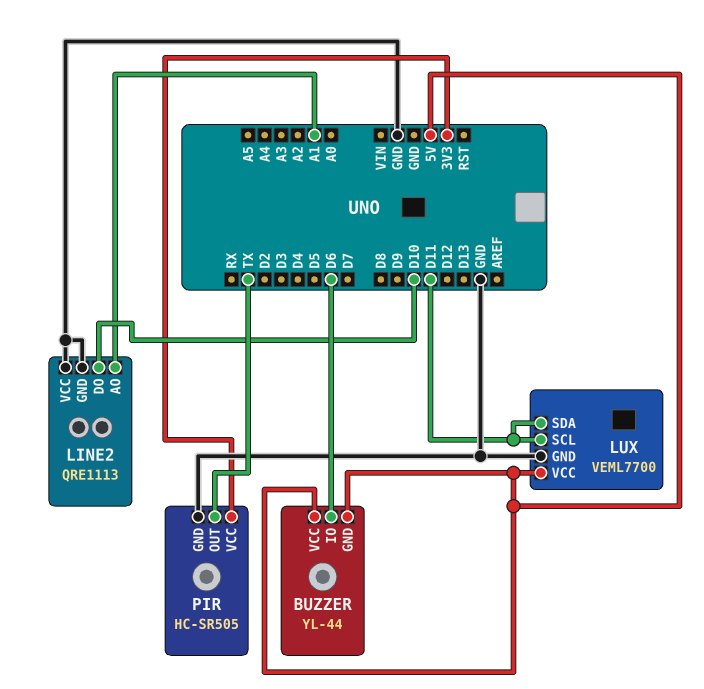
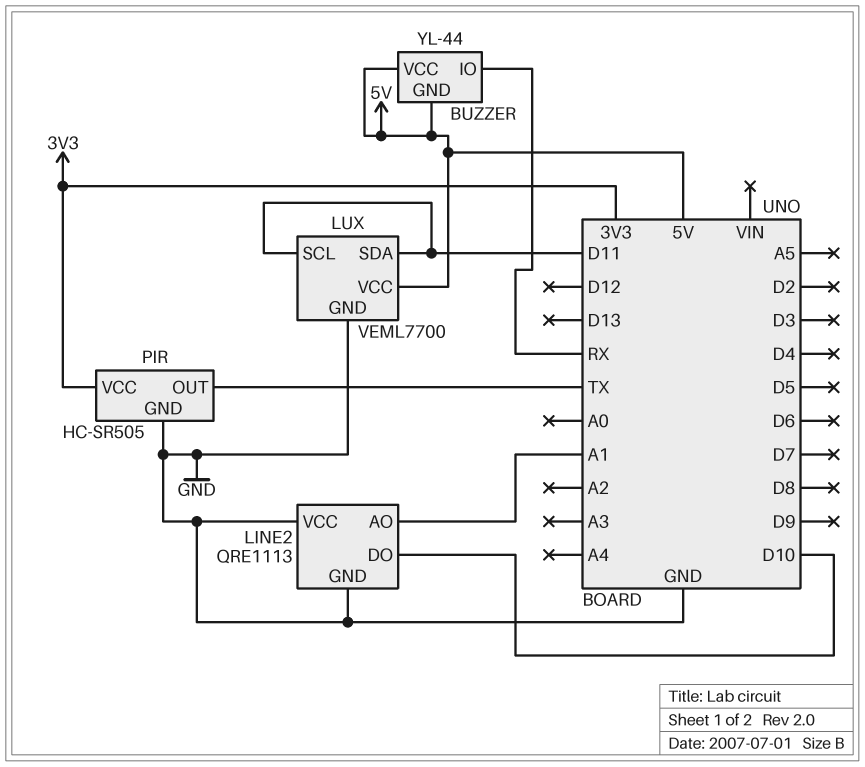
BUZZER pin IO: D6 -> RX

